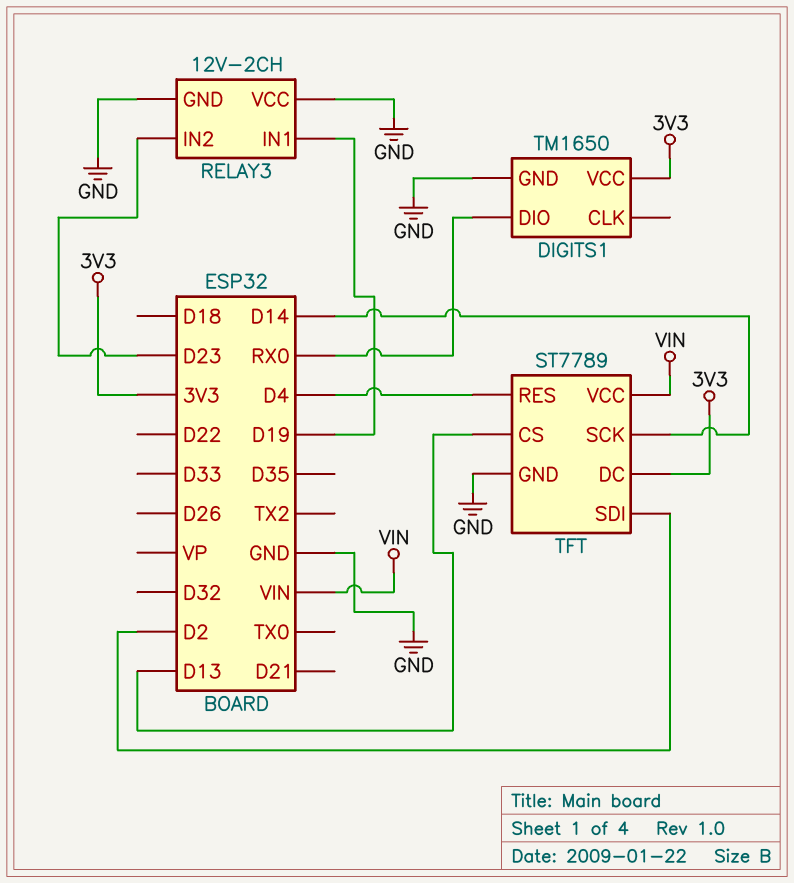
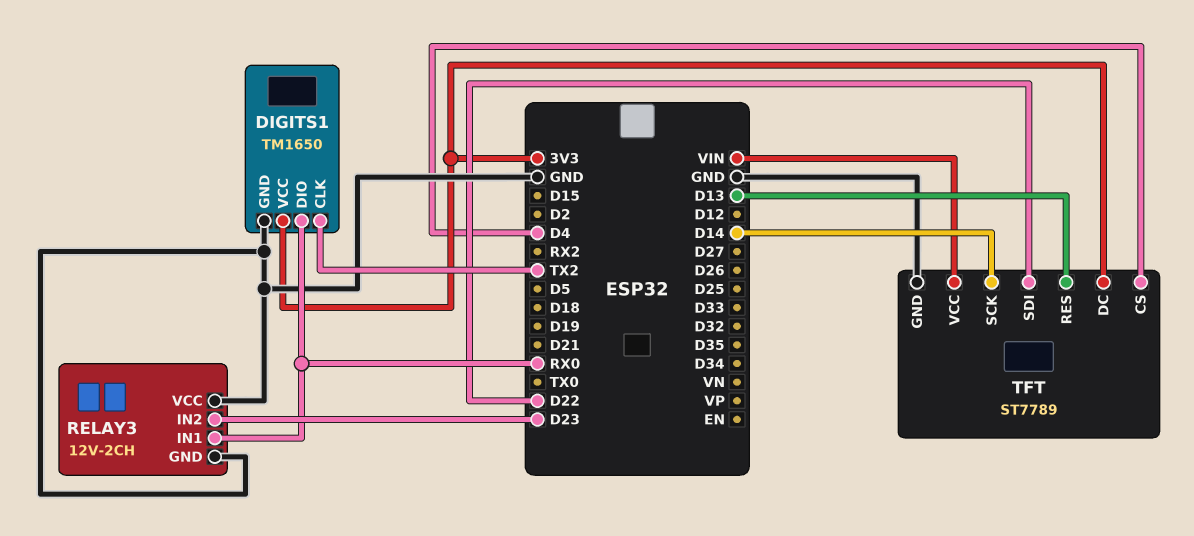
DIGITS1 pin CLK: none -> TX2
RELAY3 pin IN1: D19 -> RX0
TFT pin CS: D13 -> D4
TFT pin RES: D4 -> D13
TFT pin SDI: D2 -> D22

